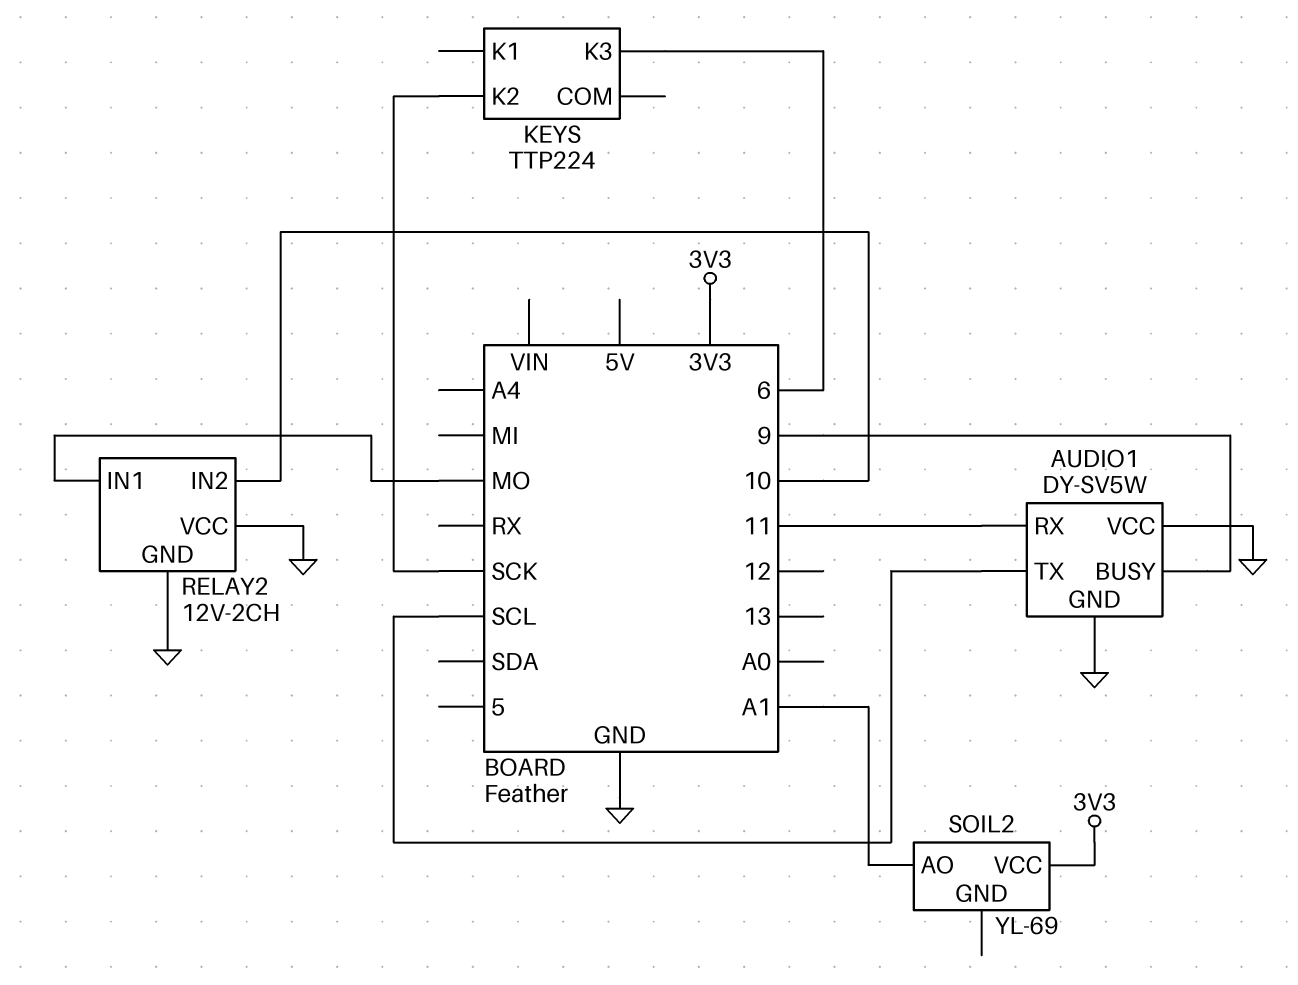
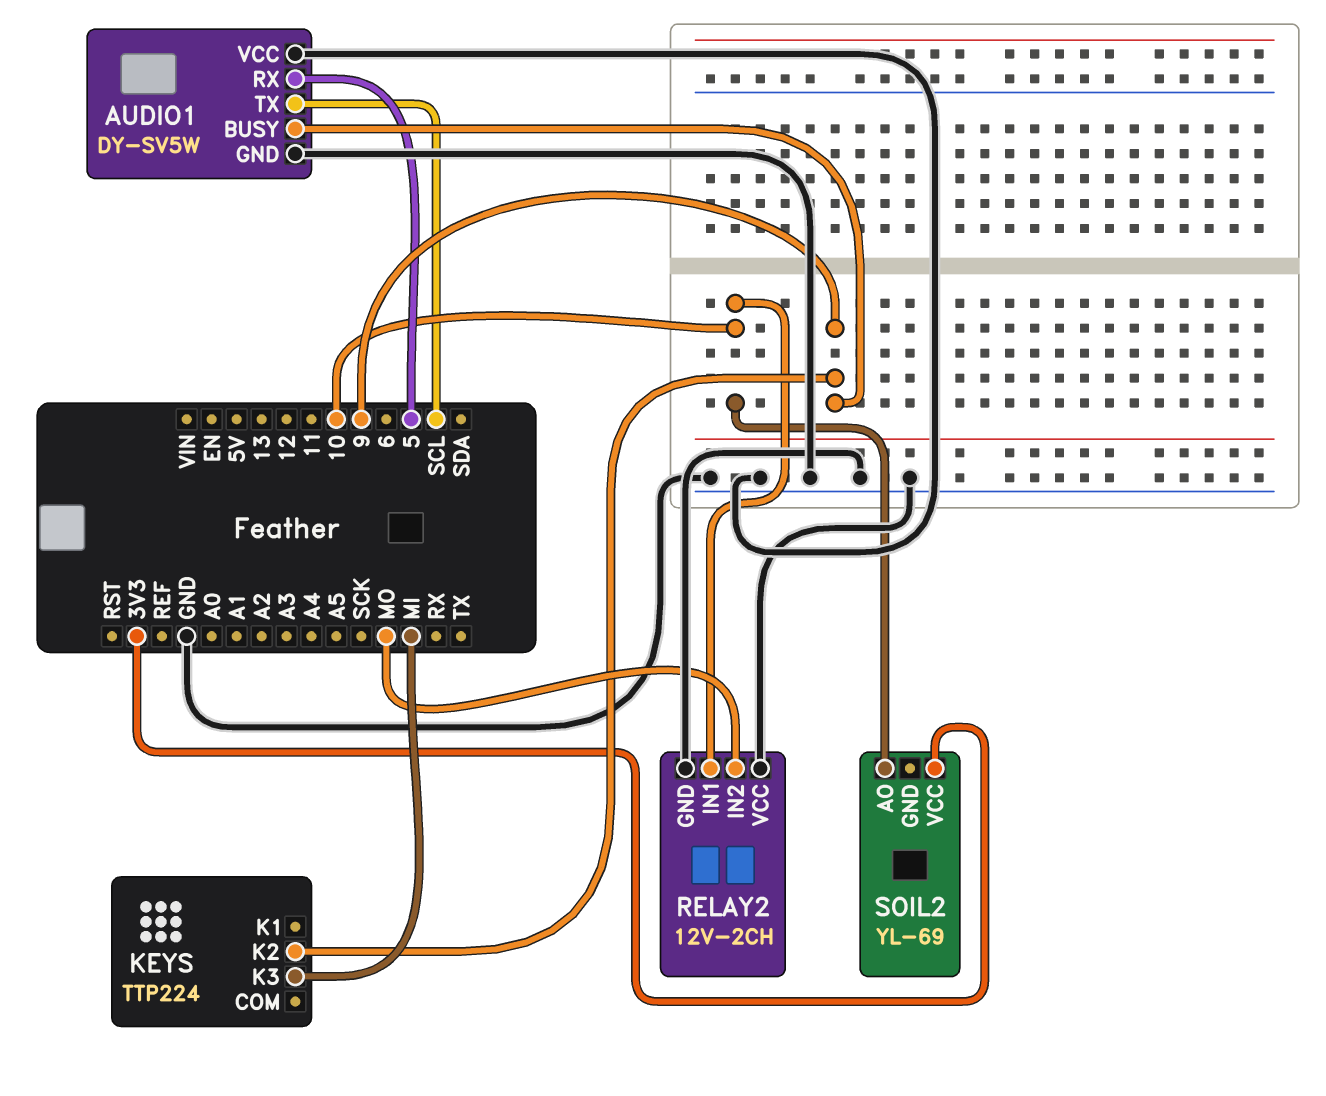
AUDIO1 pin RX: 11 -> 5
KEYS pin K2: SCK -> 9
KEYS pin K3: 6 -> MI
RELAY2 pin IN1: MO -> 10
RELAY2 pin IN2: 10 -> MO
SOIL2 pin AO: A1 -> 10

